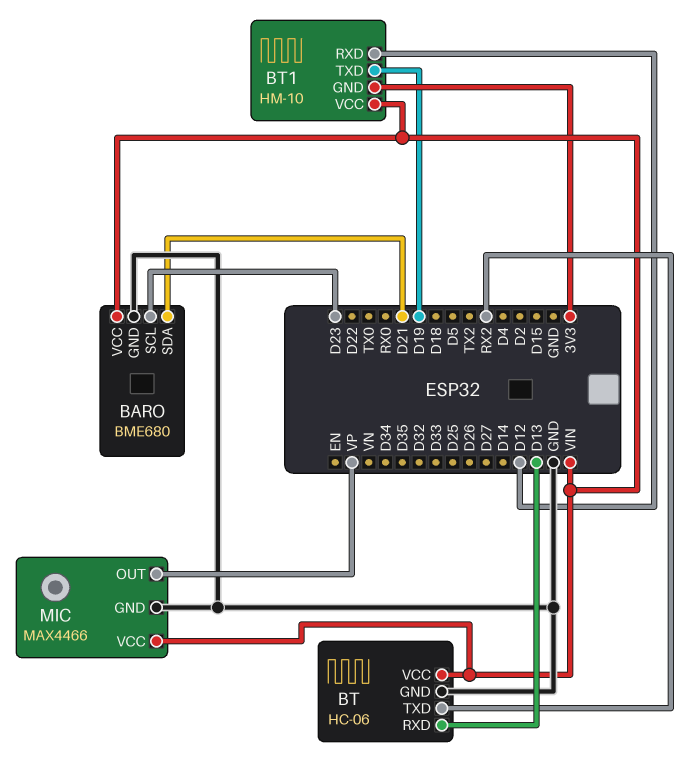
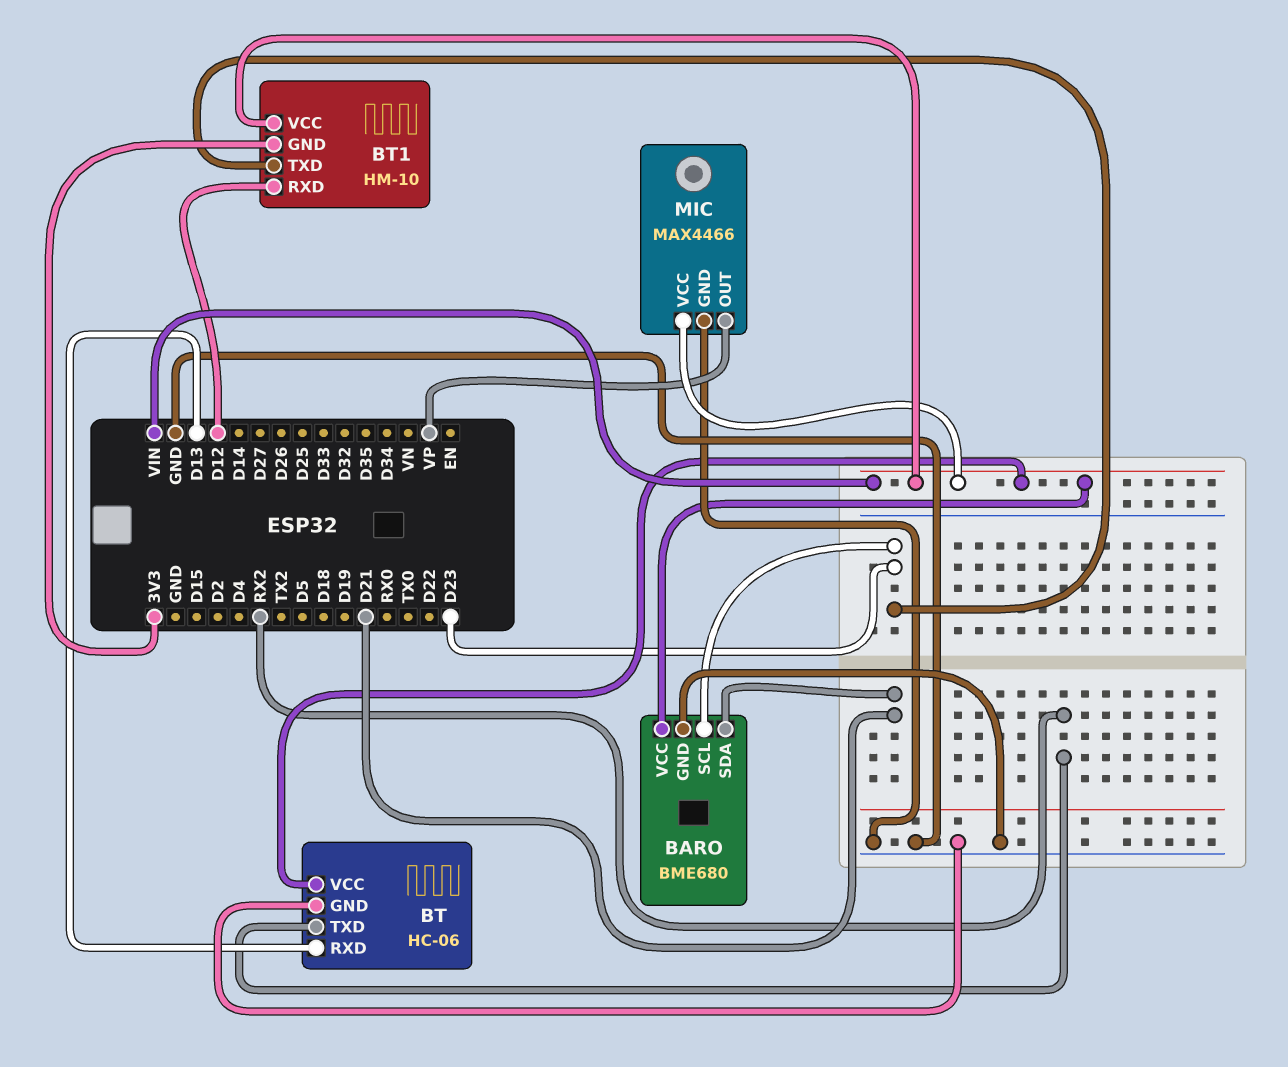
BT1 pin TXD: D19 -> D23

